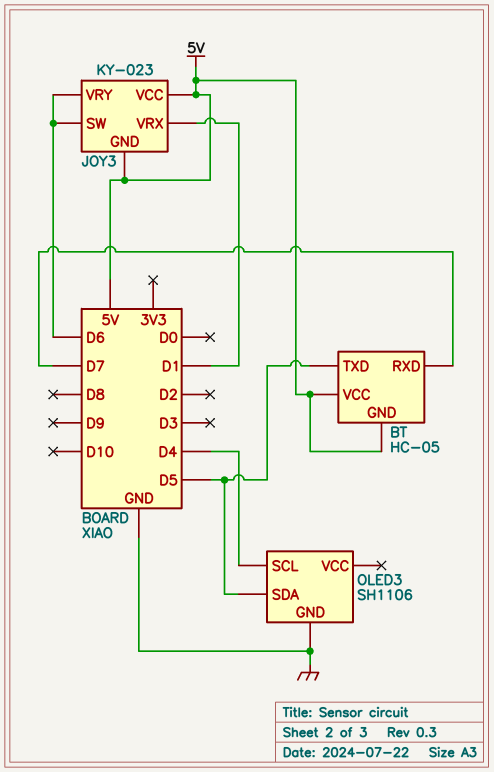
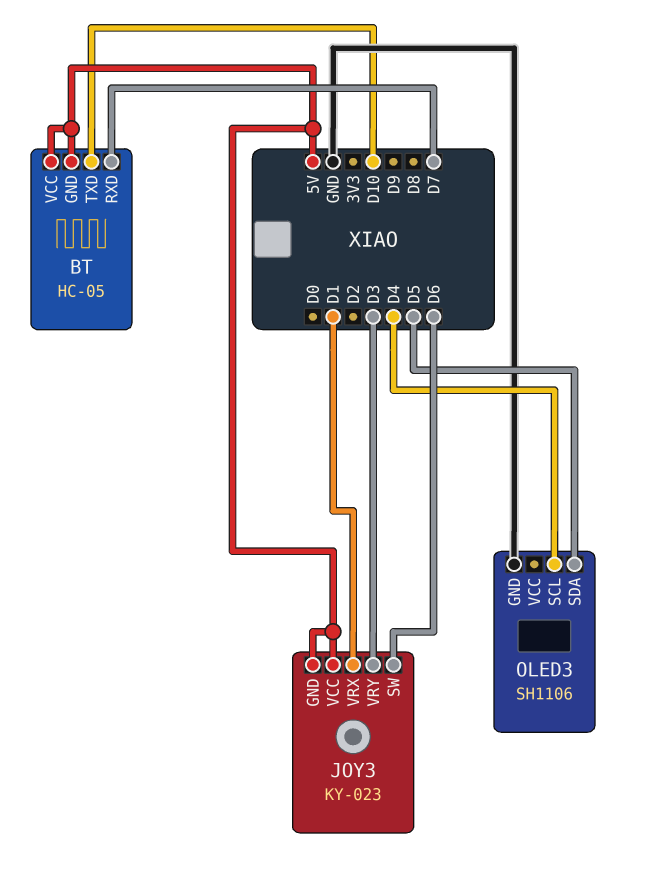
BT pin TXD: D5 -> D10
JOY3 pin VRY: D6 -> D3

